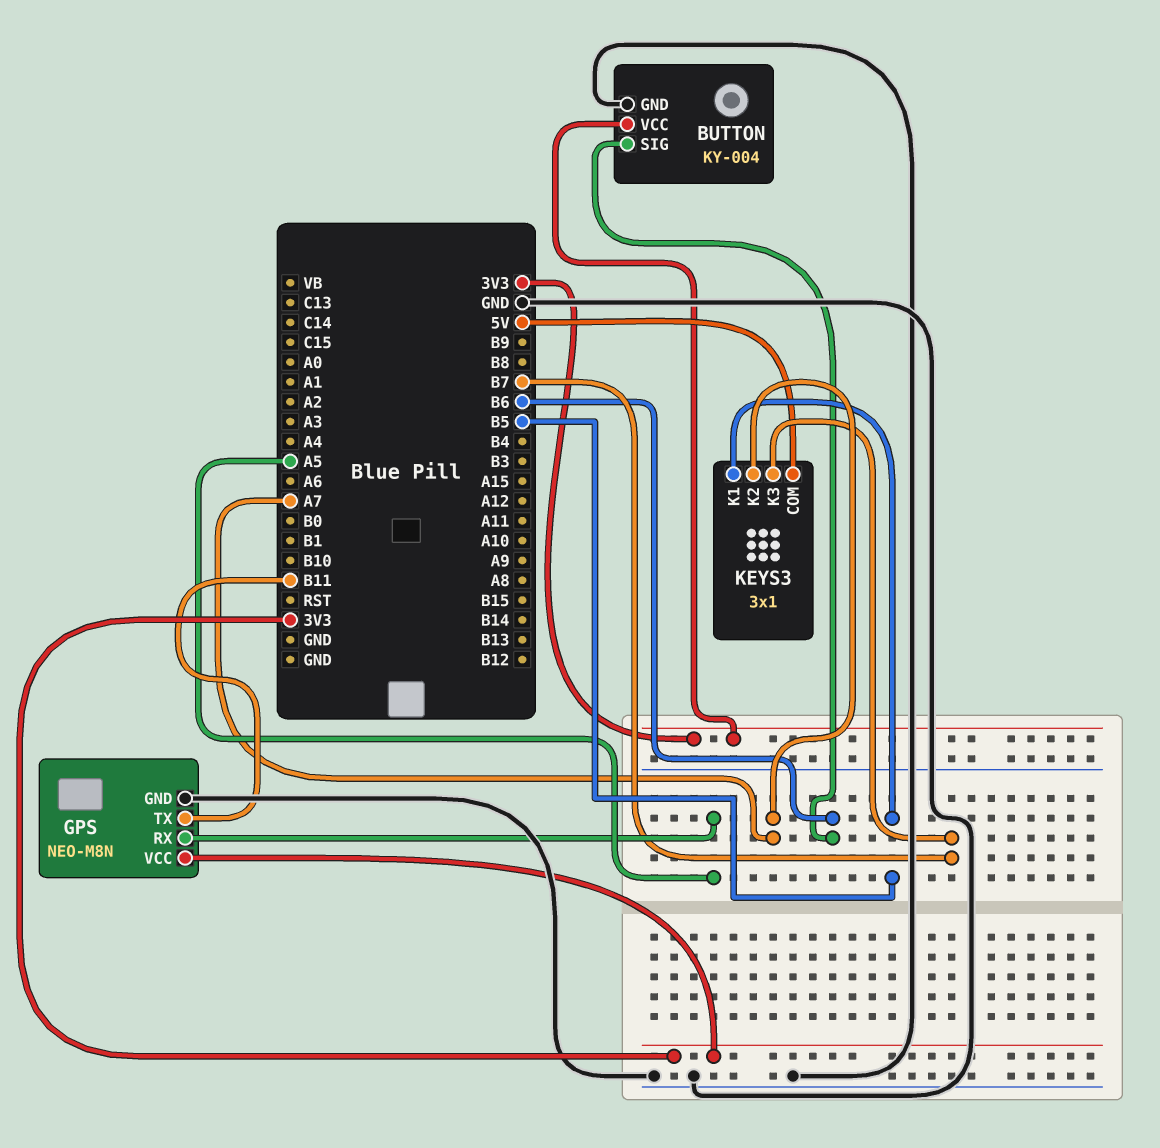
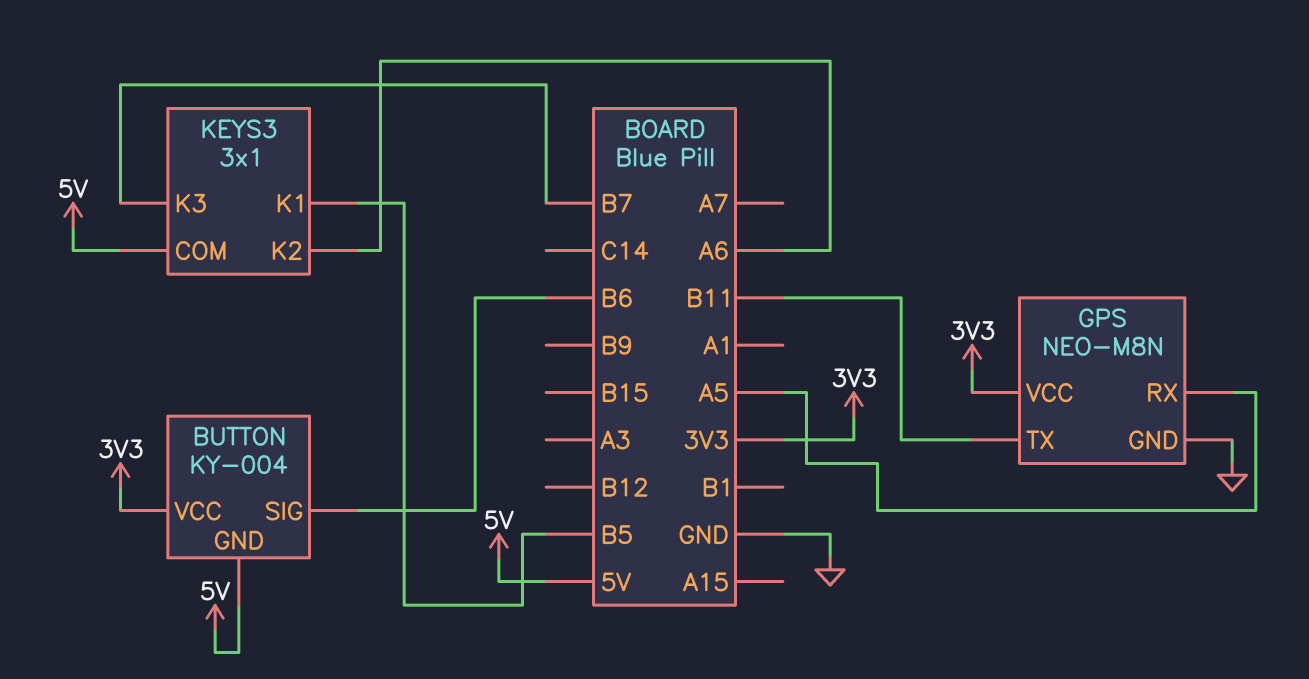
BUTTON pin GND: GND -> 5V
KEYS3 pin K2: A7 -> A6

